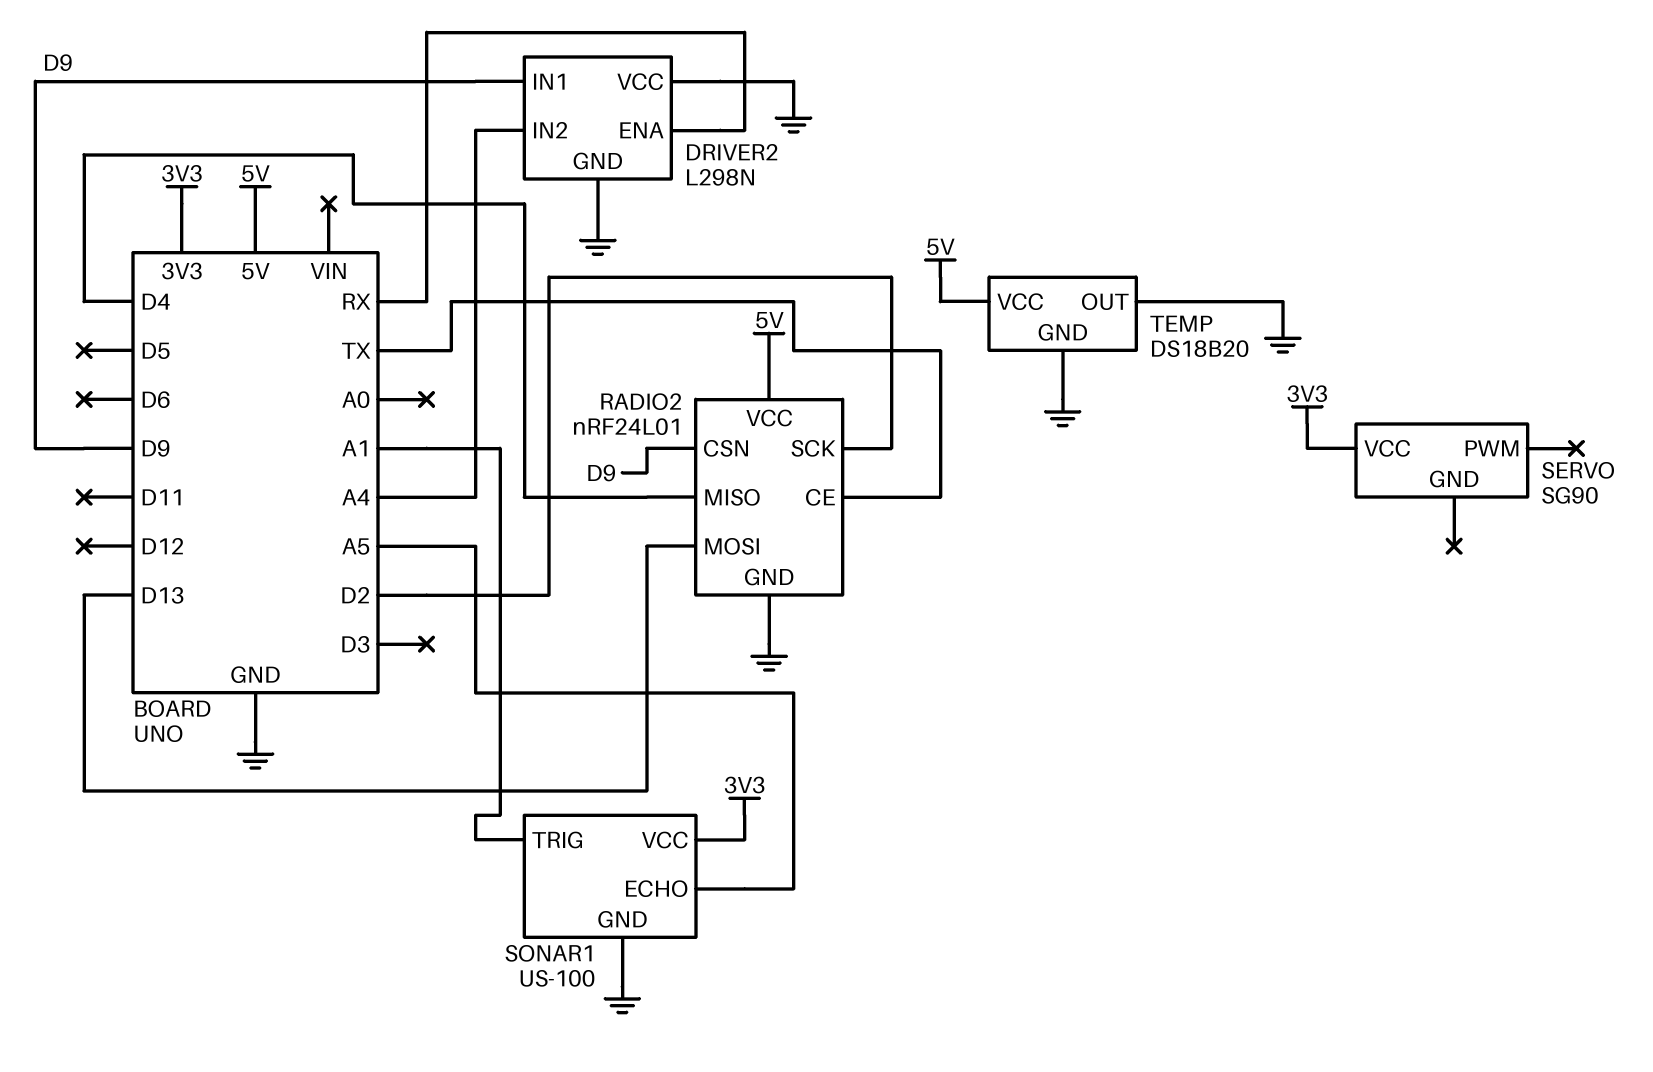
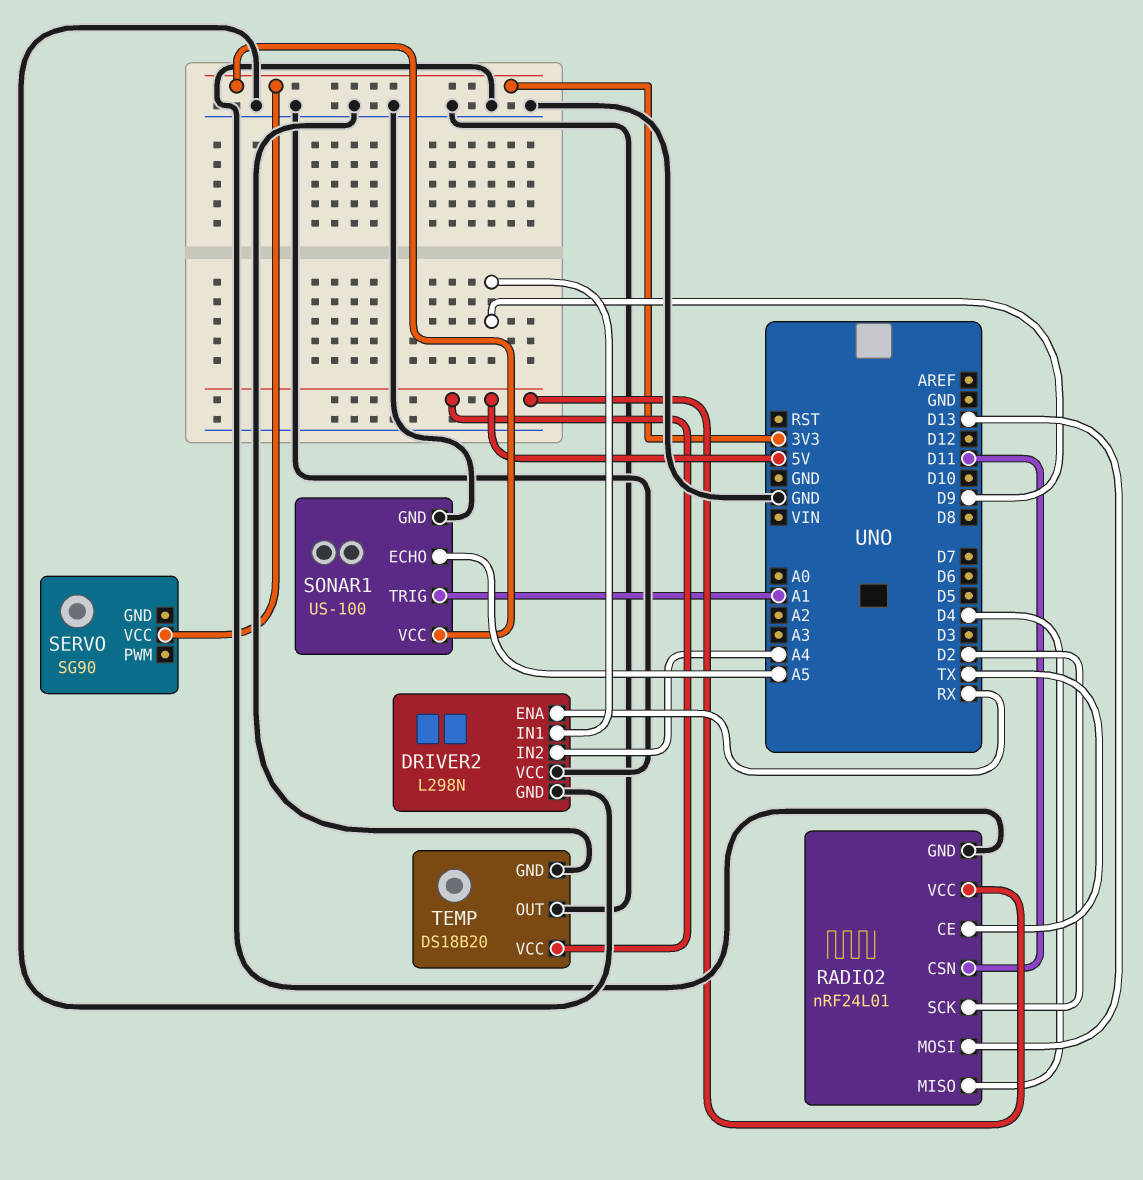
RADIO2 pin CSN: D9 -> D11

